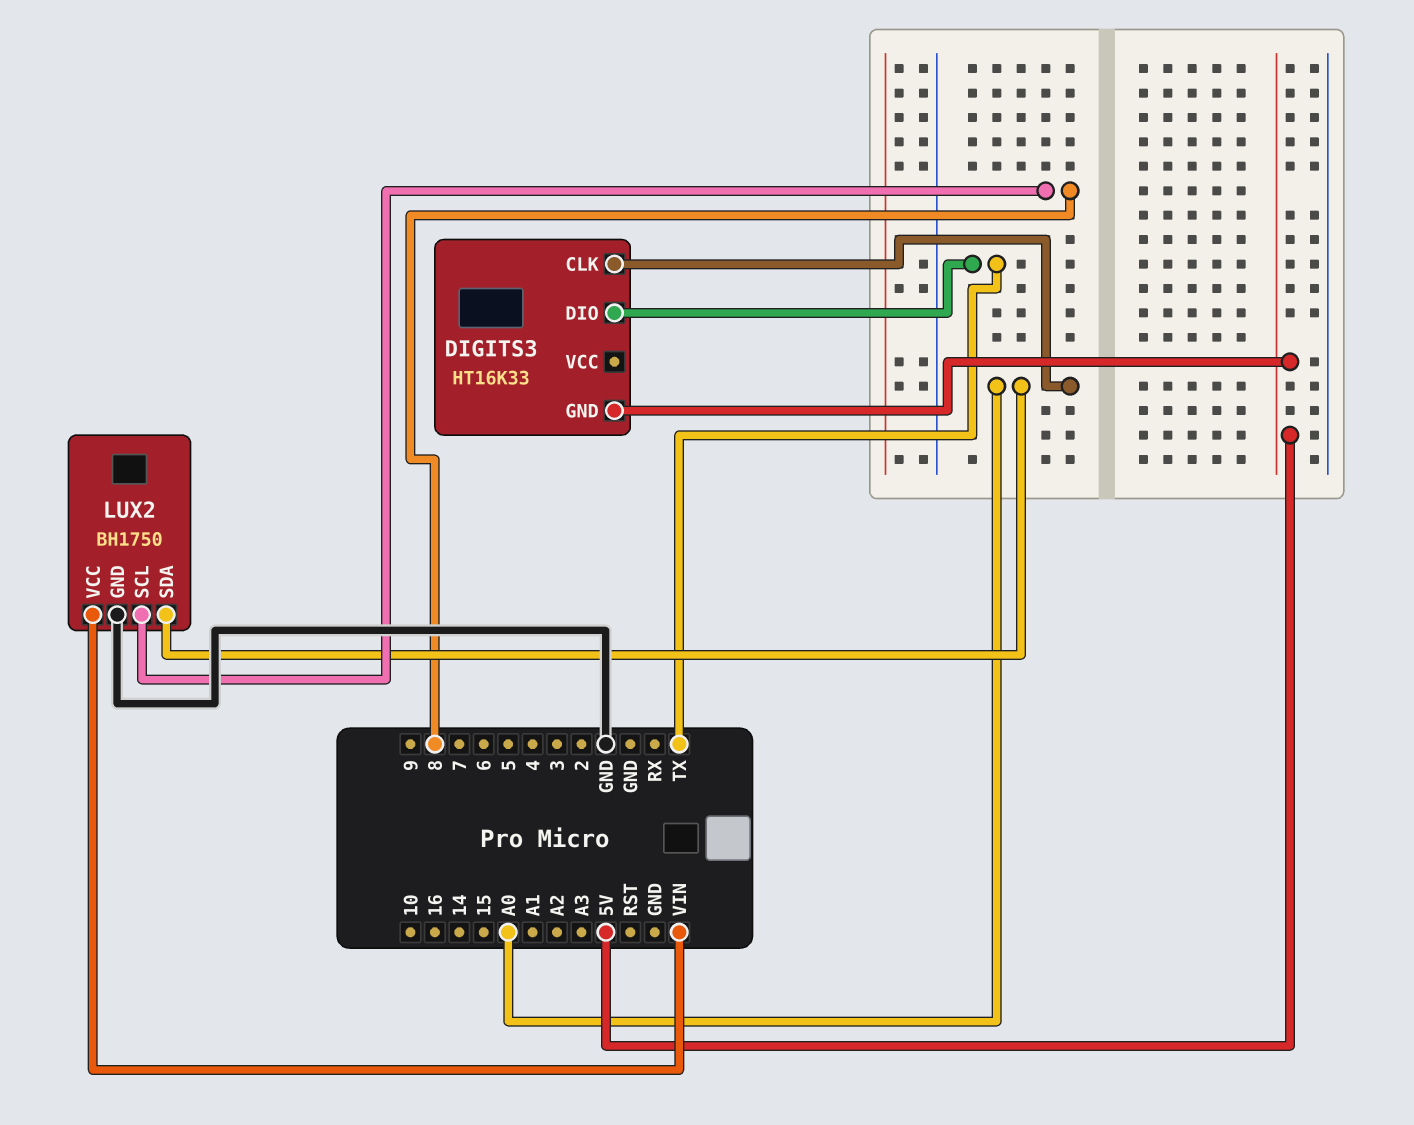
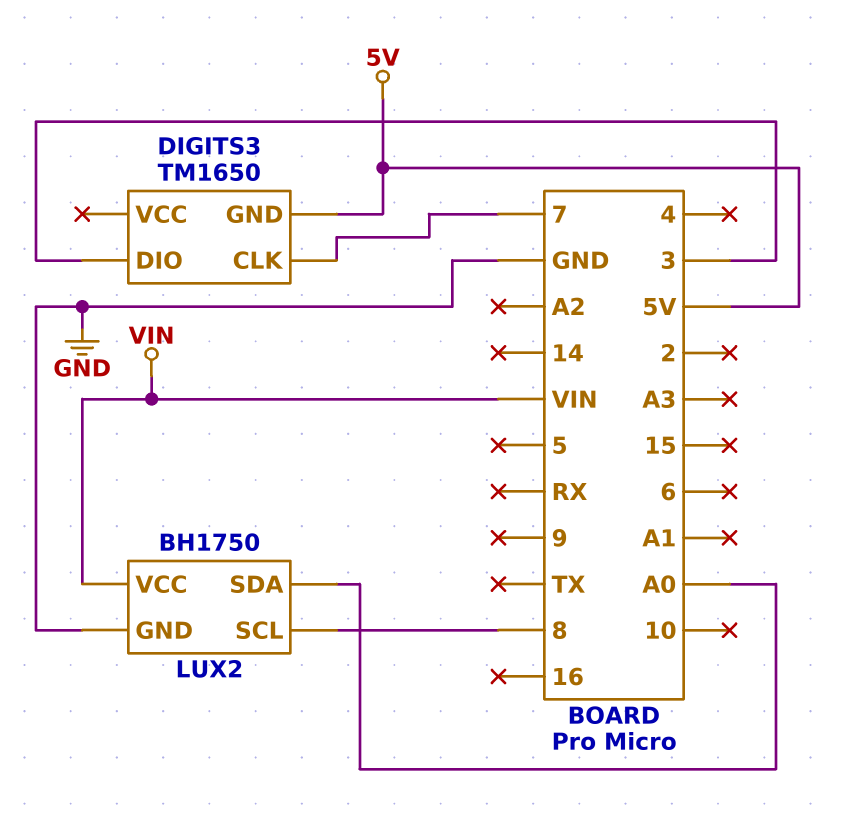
DIGITS3: HT16K33 -> TM1650
DIGITS3 pin CLK: A0 -> 7
DIGITS3 pin DIO: TX -> 3

